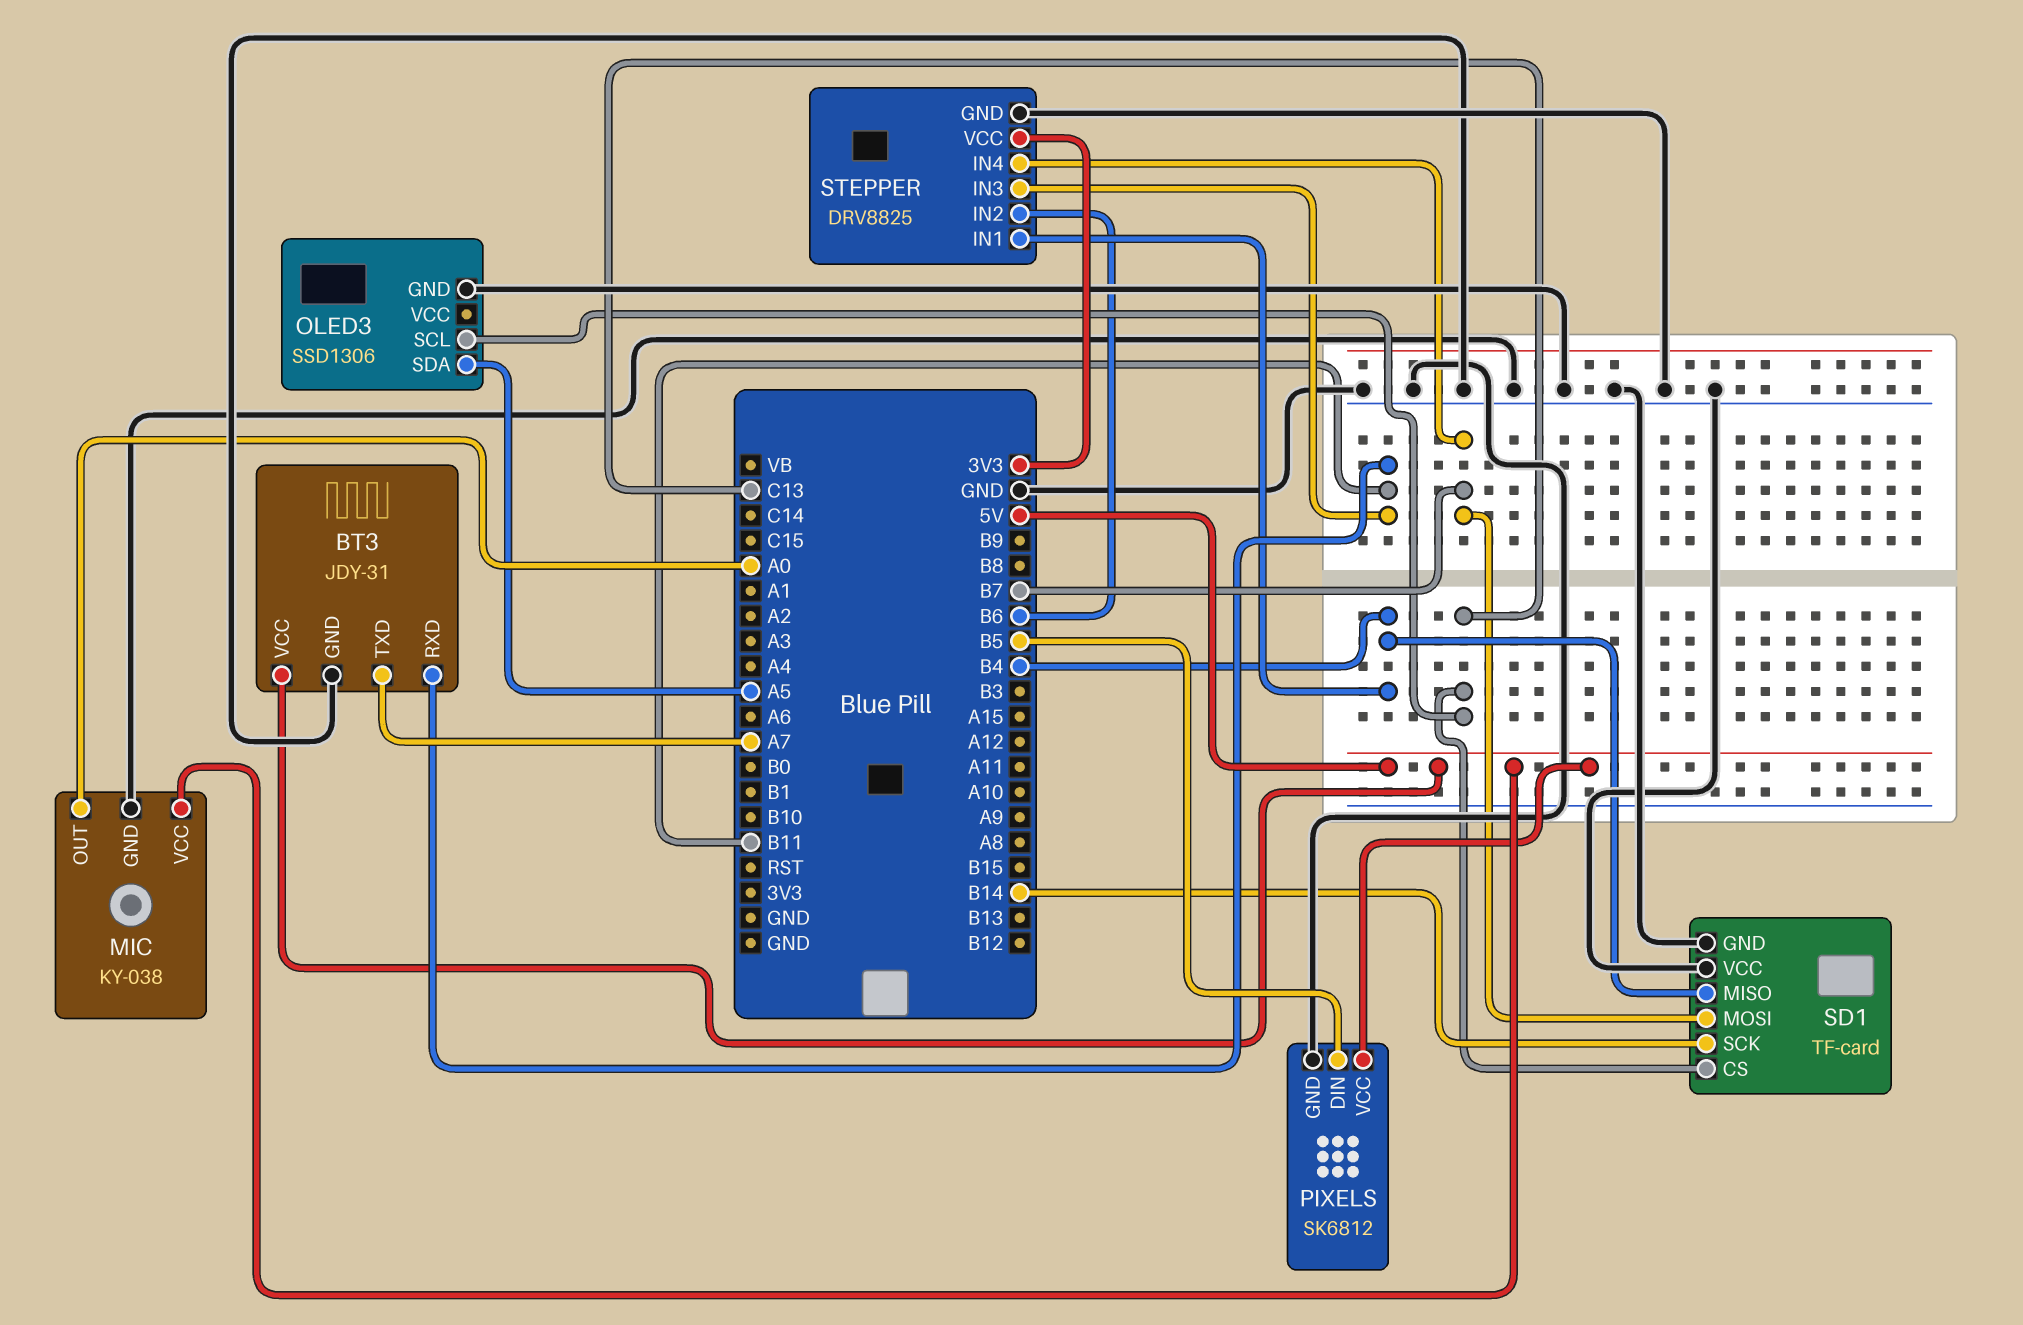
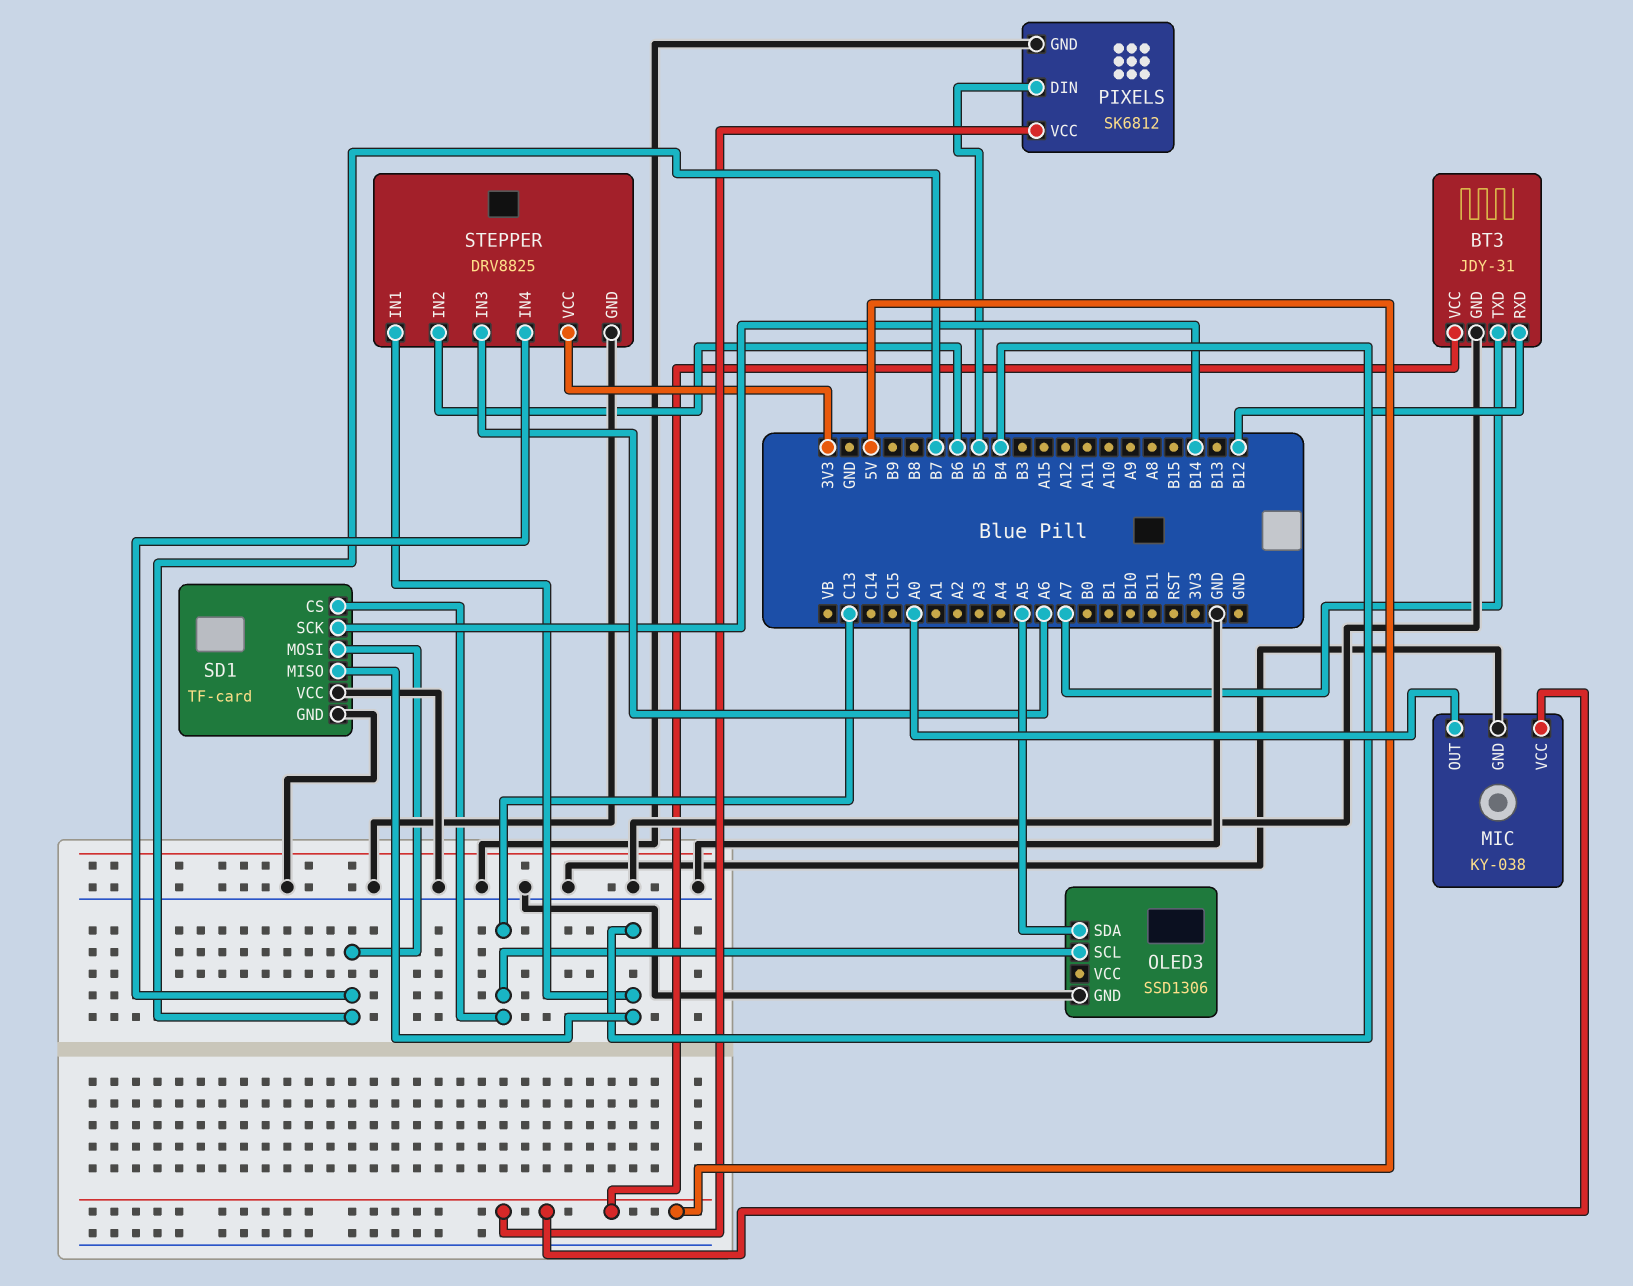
BT3 pin RXD: B11 -> B12
STEPPER pin IN3: B11 -> A6

